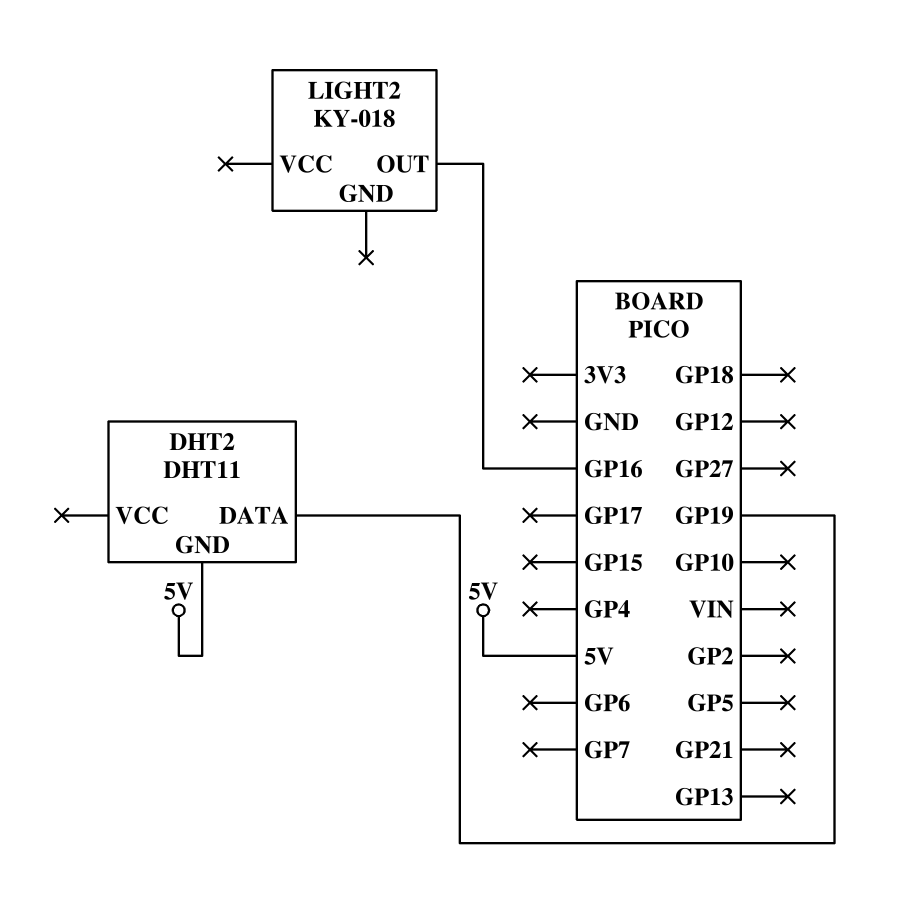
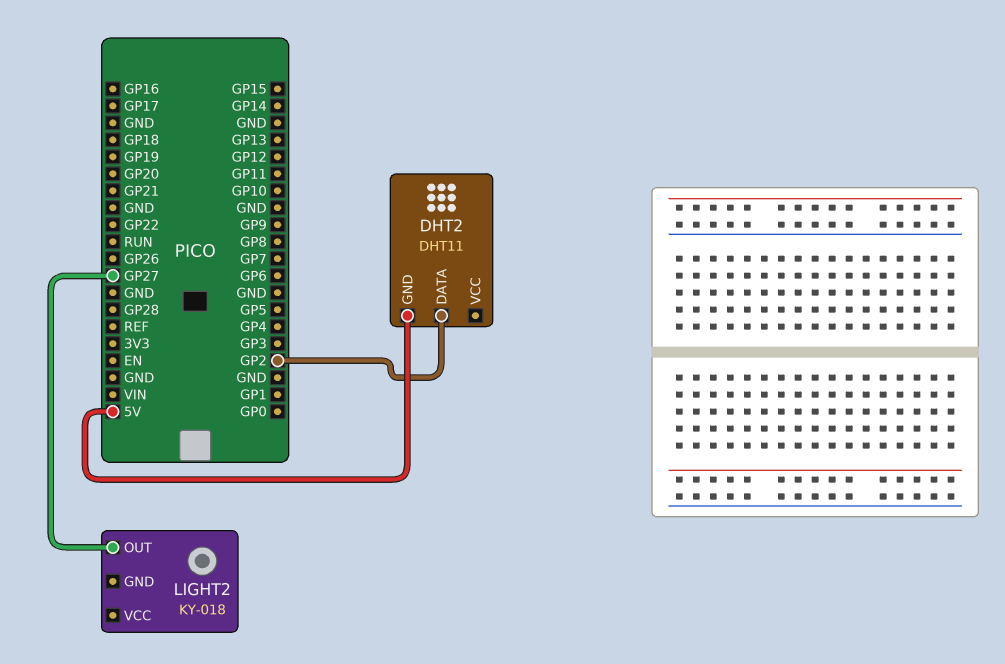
DHT2 pin DATA: GP19 -> GP2
LIGHT2 pin OUT: GP16 -> GP27

